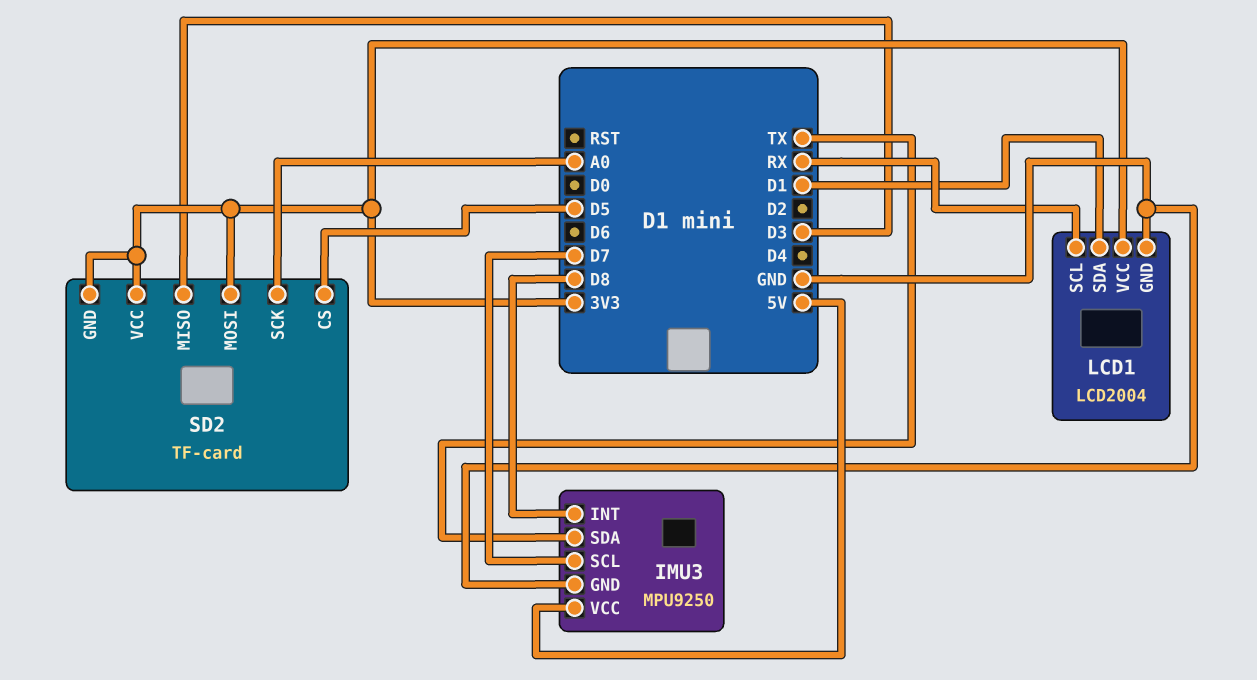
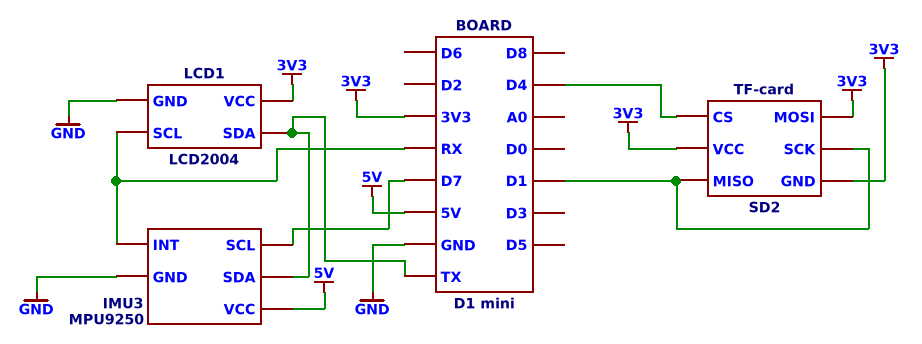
IMU3 pin INT: D8 -> RX
LCD1 pin SDA: D1 -> TX
SD2 pin CS: D5 -> D4
SD2 pin MISO: D3 -> D1
SD2 pin SCK: A0 -> D1

